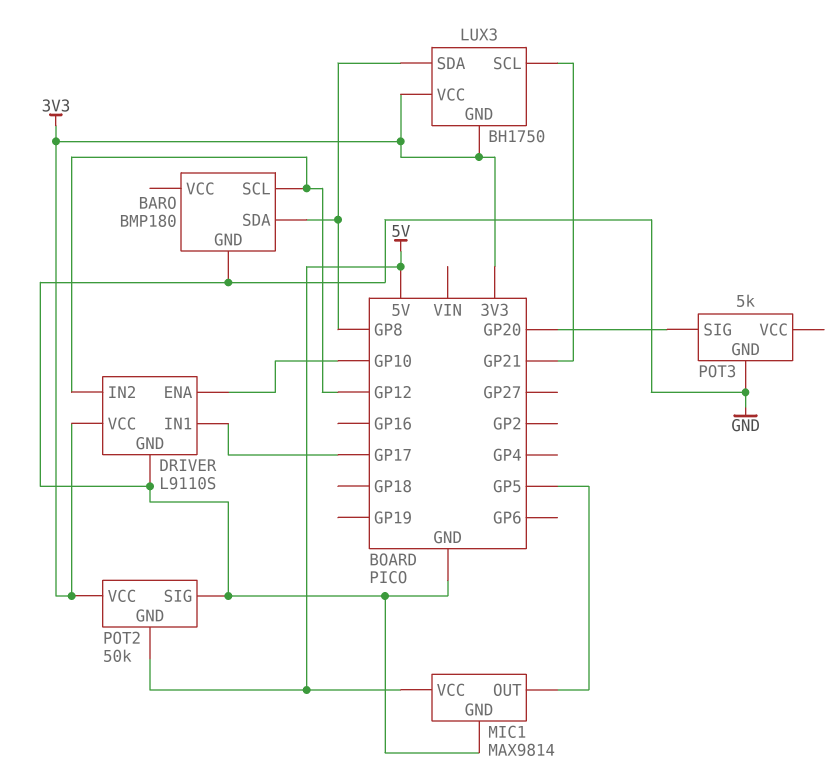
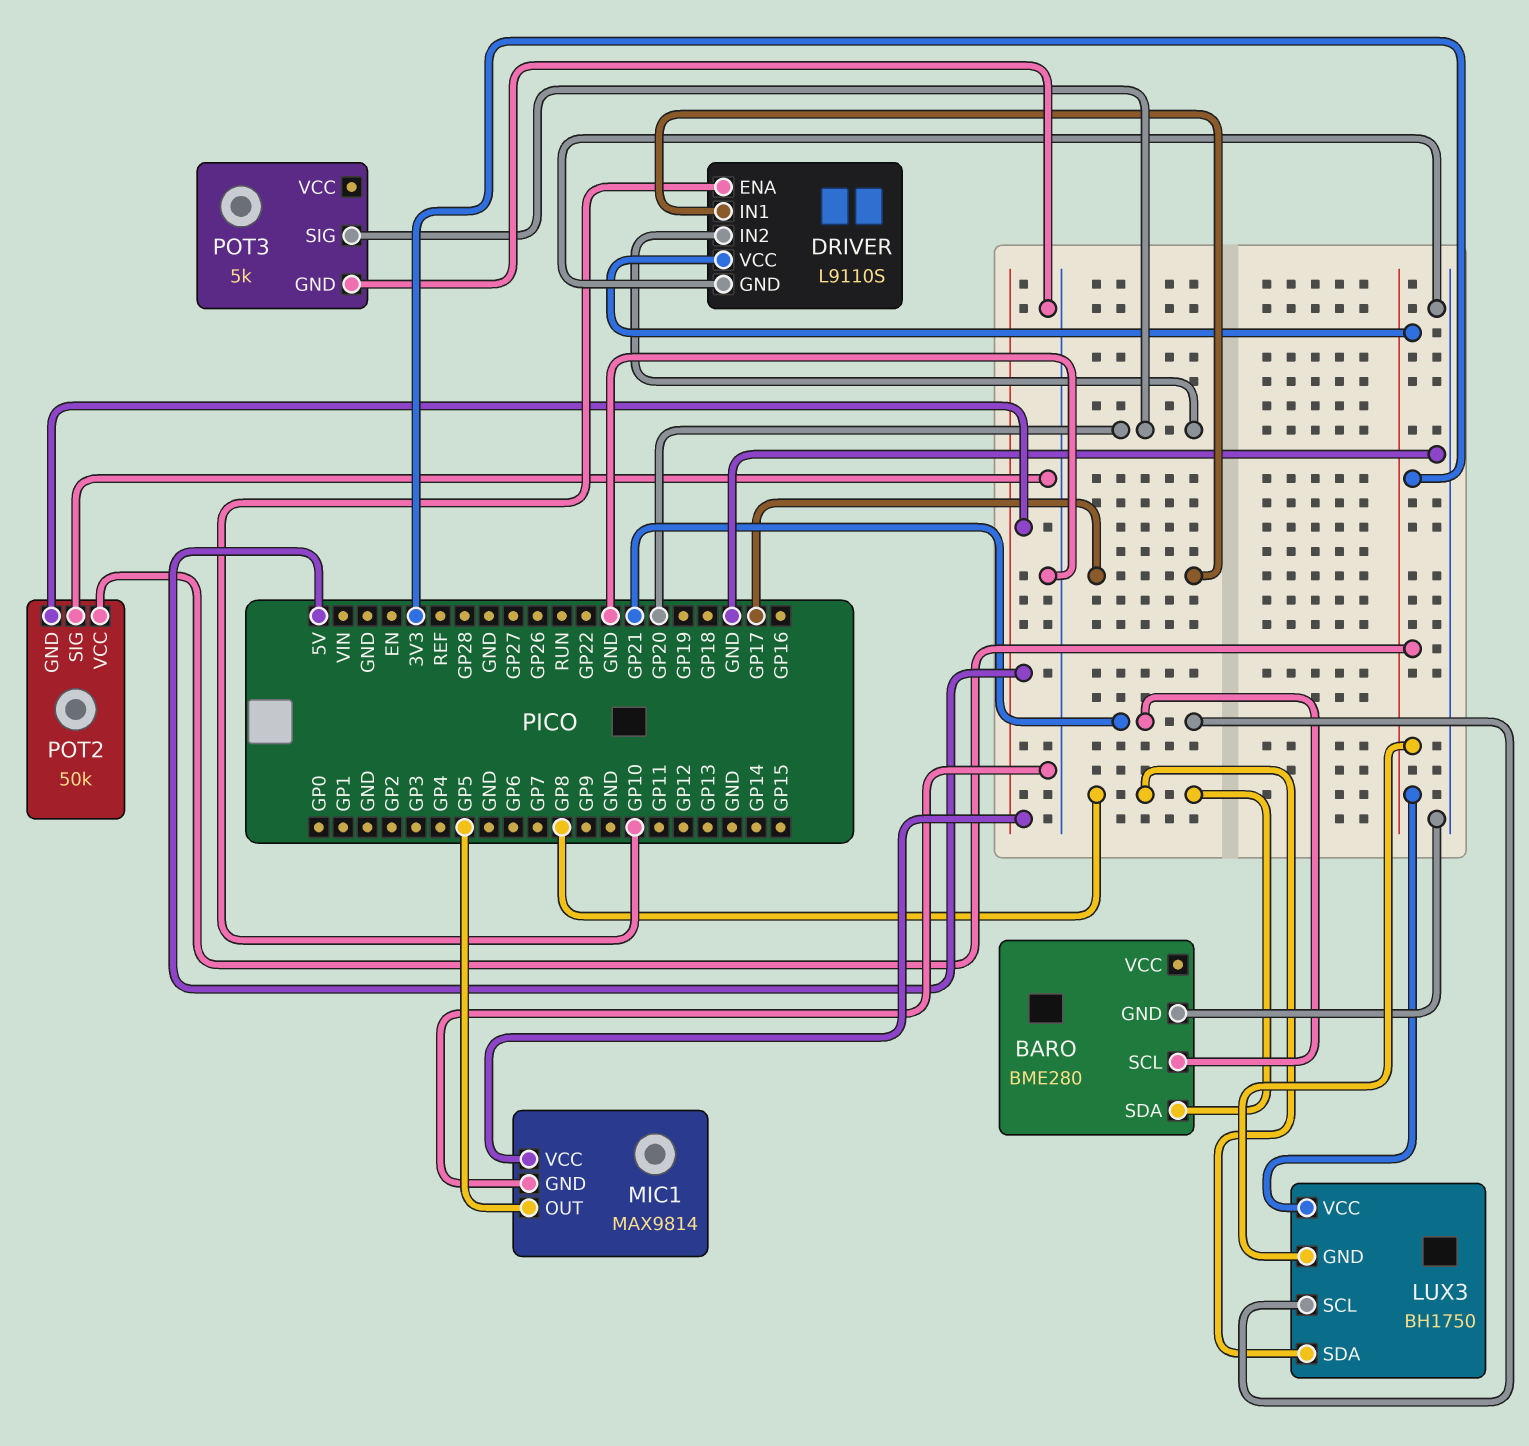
BARO: BMP180 -> BME280
BARO pin SCL: GP12 -> GP21
DRIVER pin IN2: GP12 -> GP20

